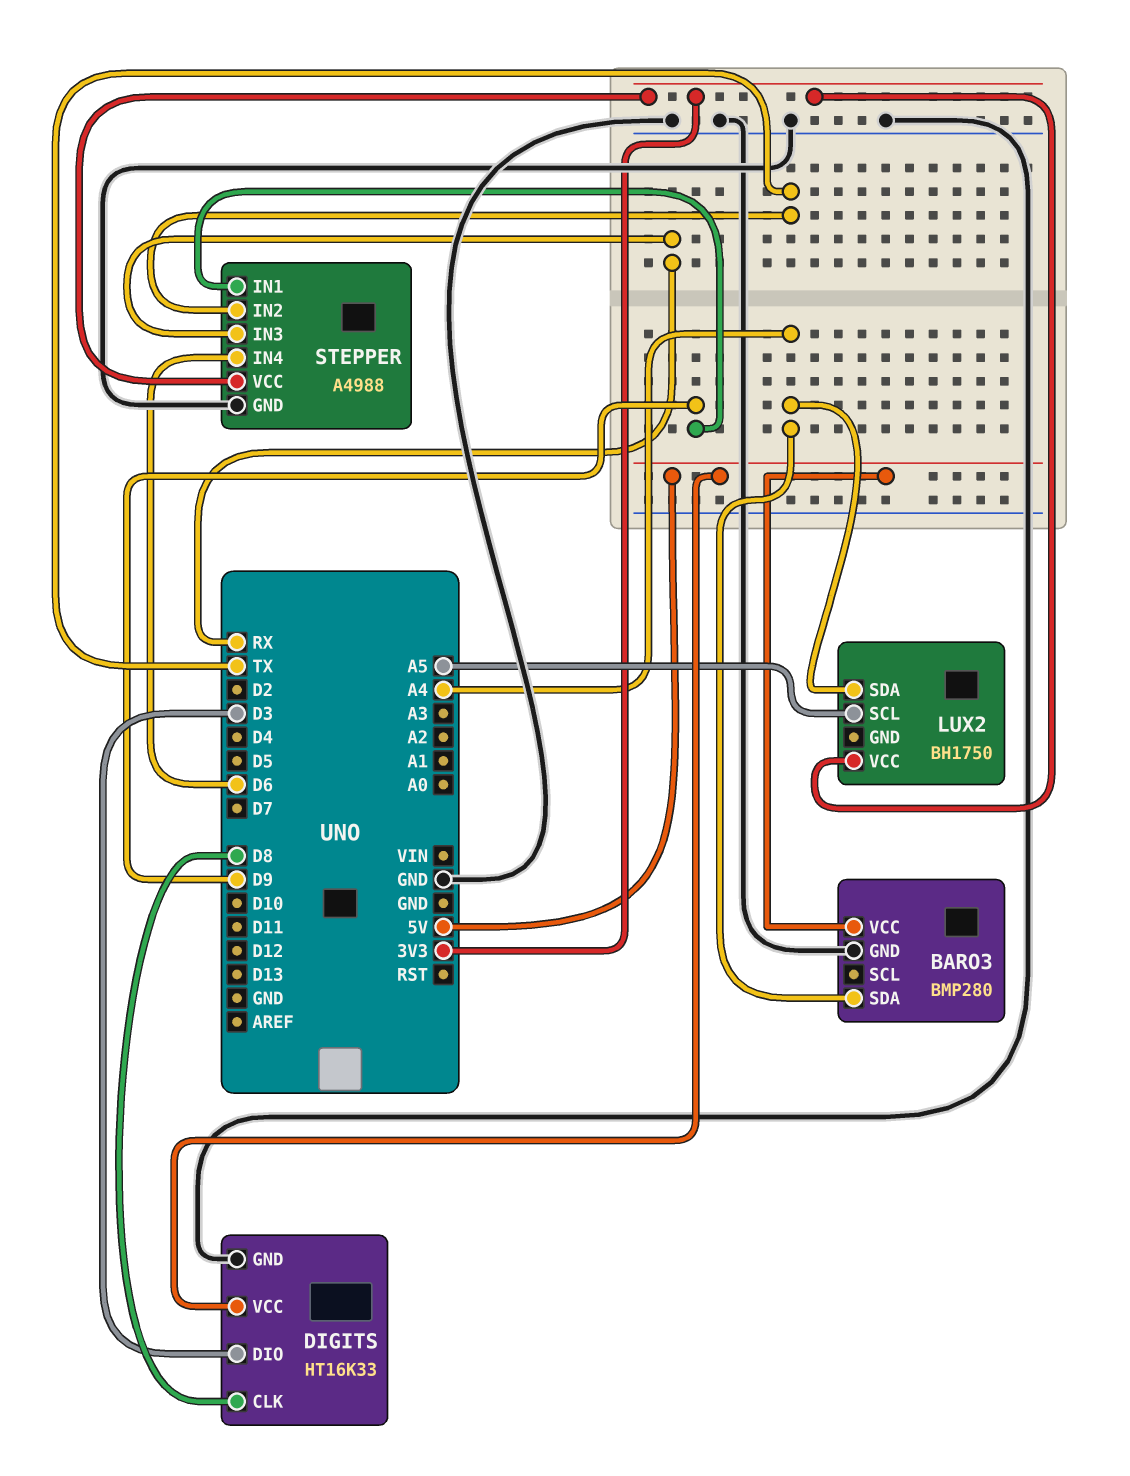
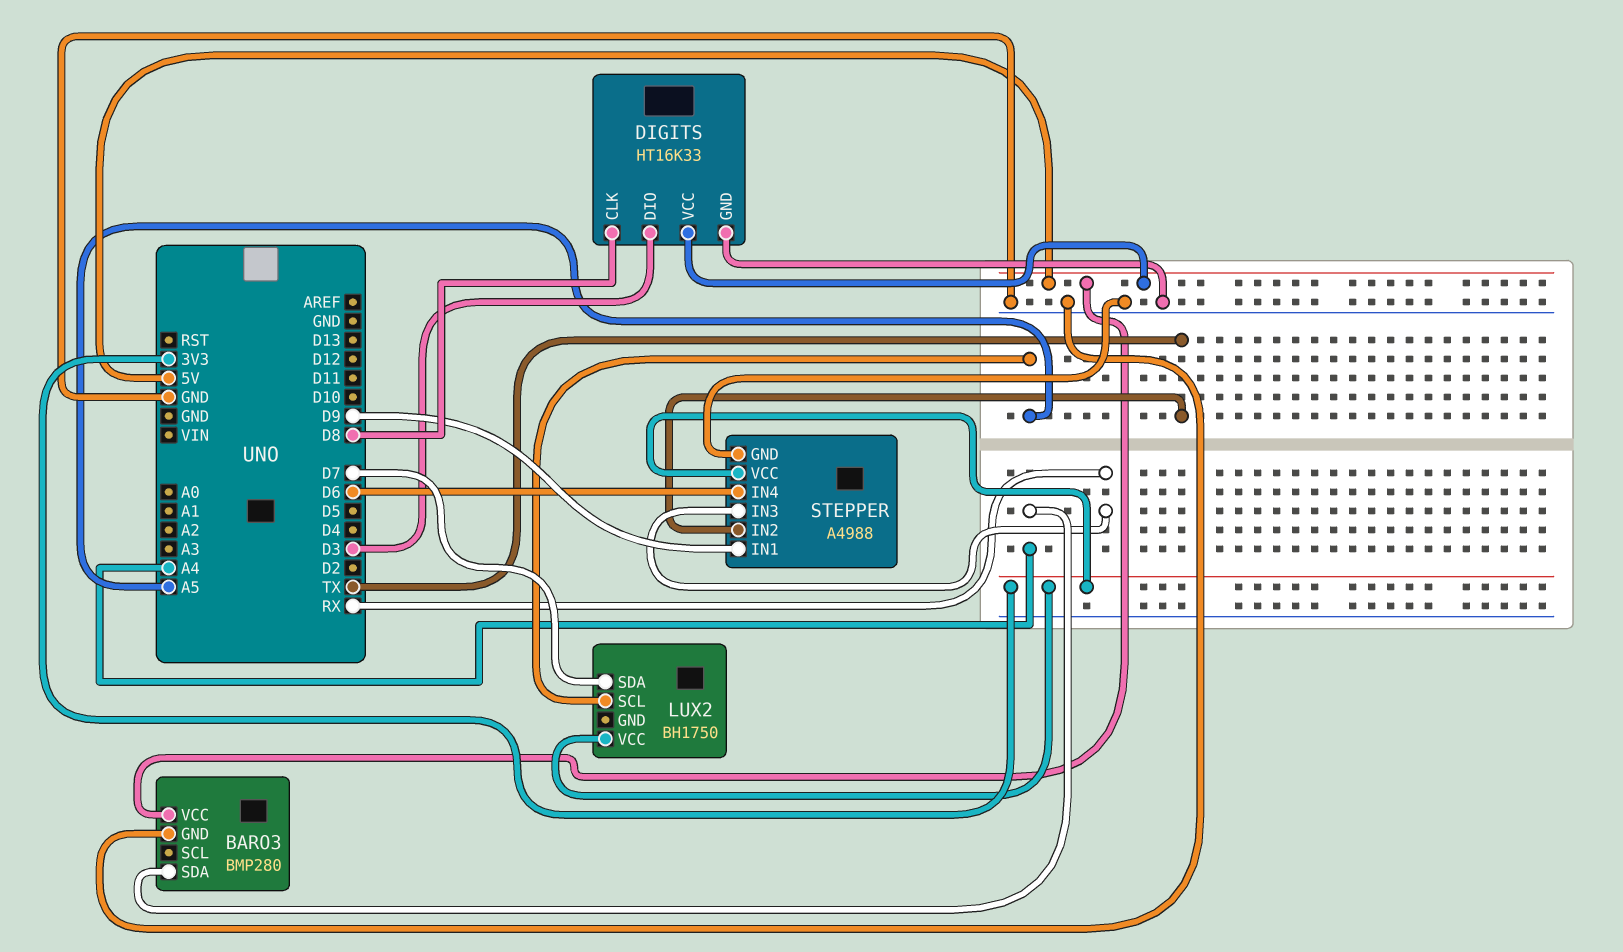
LUX2 pin SDA: A4 -> D7

